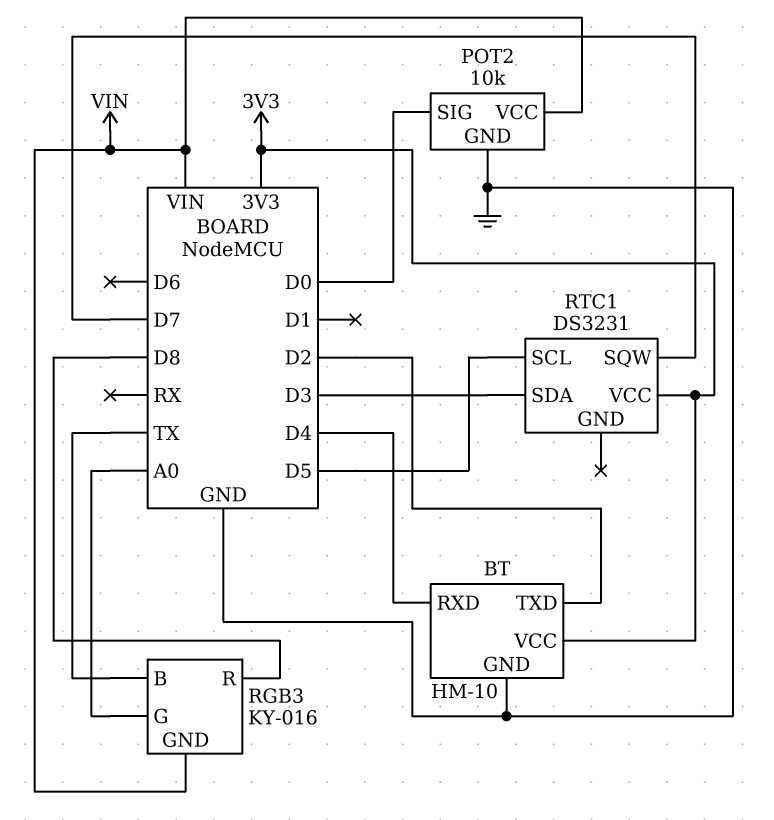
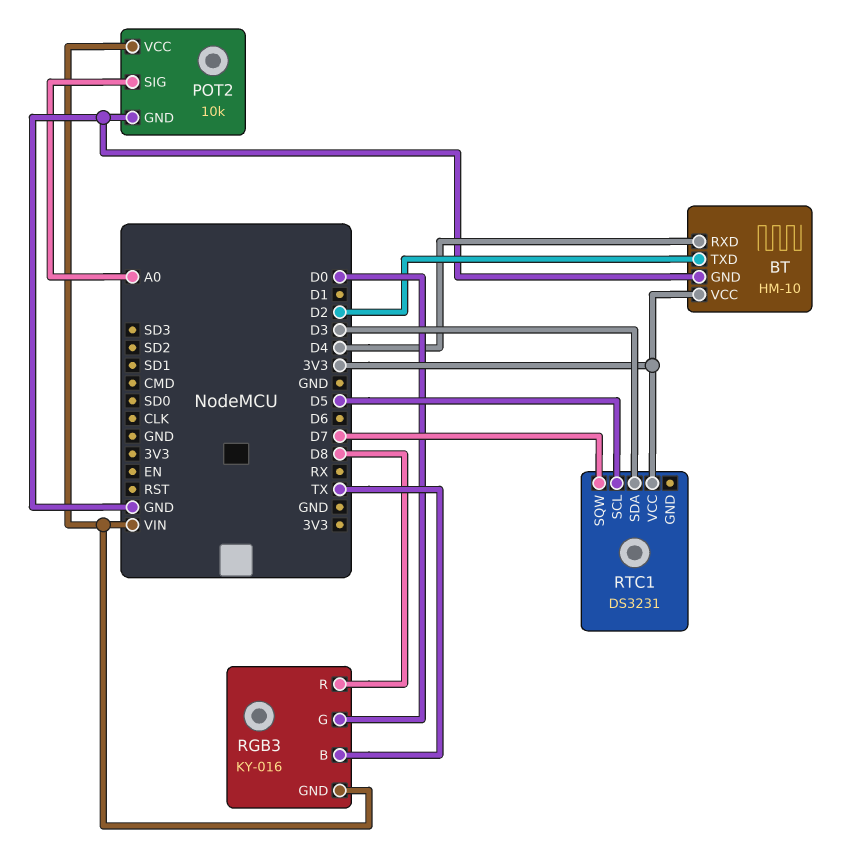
POT2 pin SIG: D0 -> A0
RGB3 pin G: A0 -> D0

